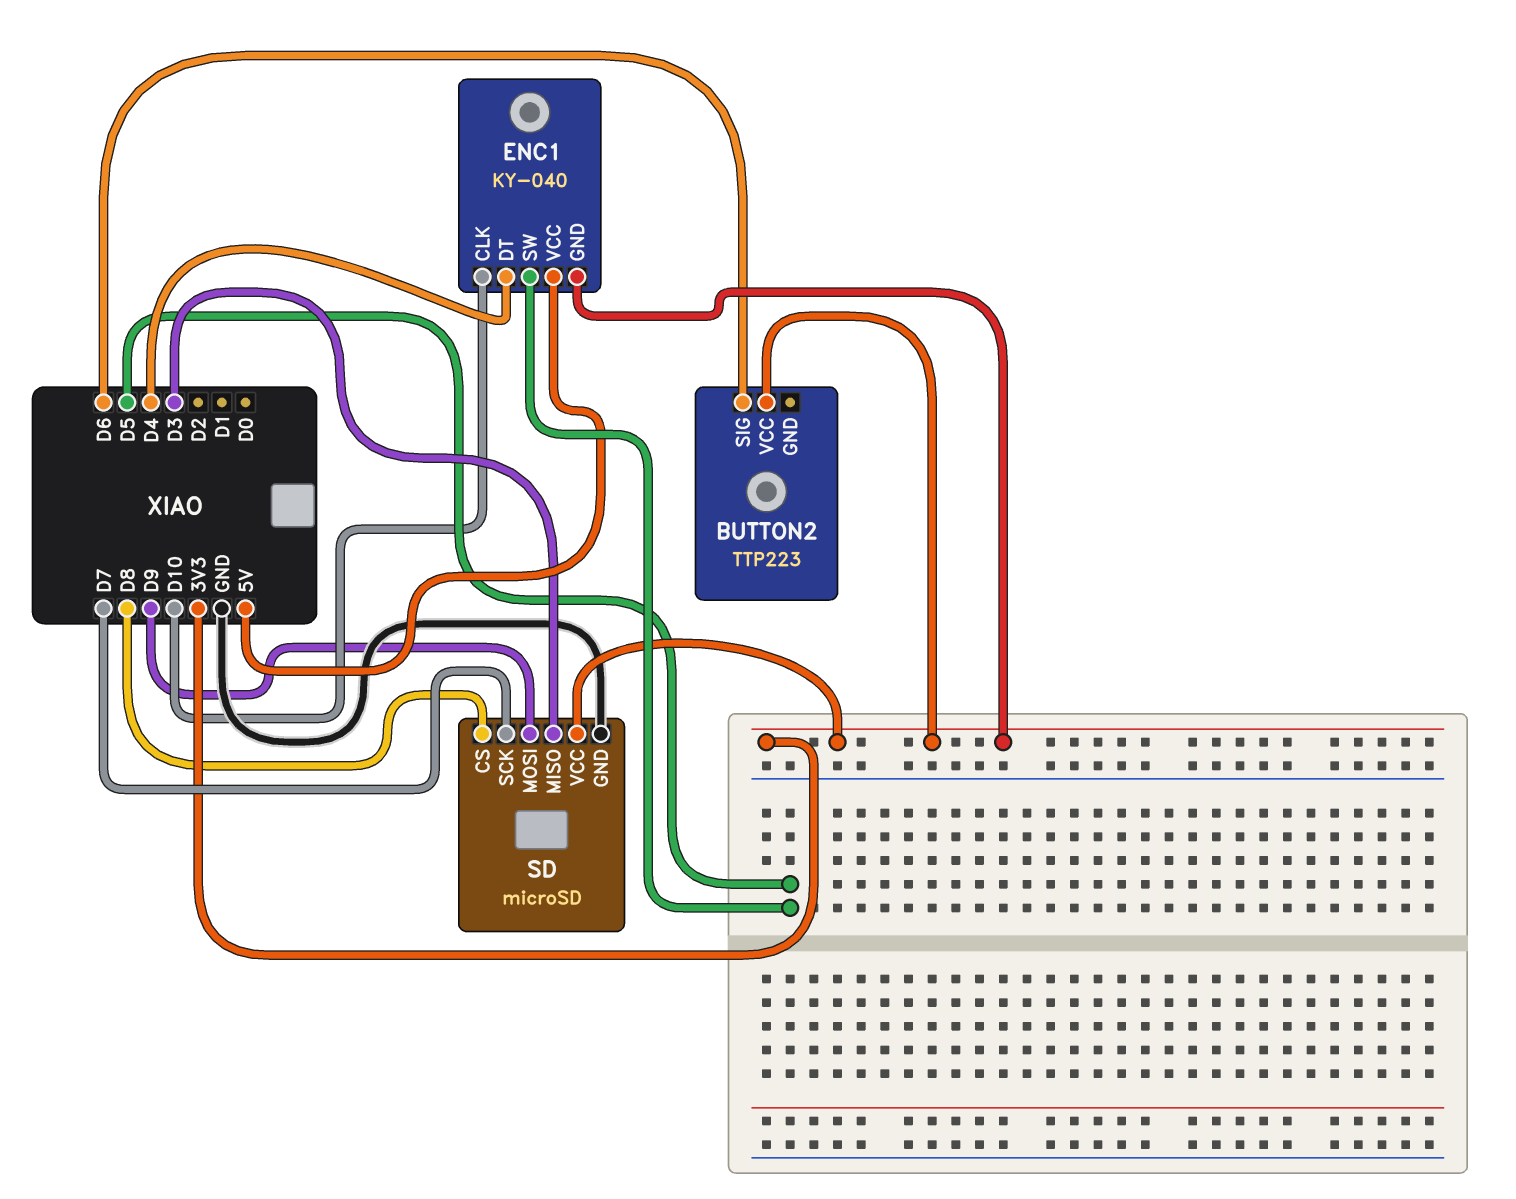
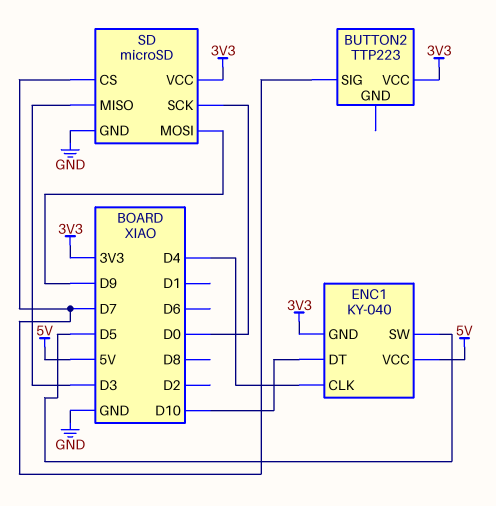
BUTTON2 pin SIG: D6 -> D7
ENC1 pin CLK: D10 -> D4
ENC1 pin DT: D4 -> D10
SD pin CS: D8 -> D7
SD pin SCK: D7 -> D0

